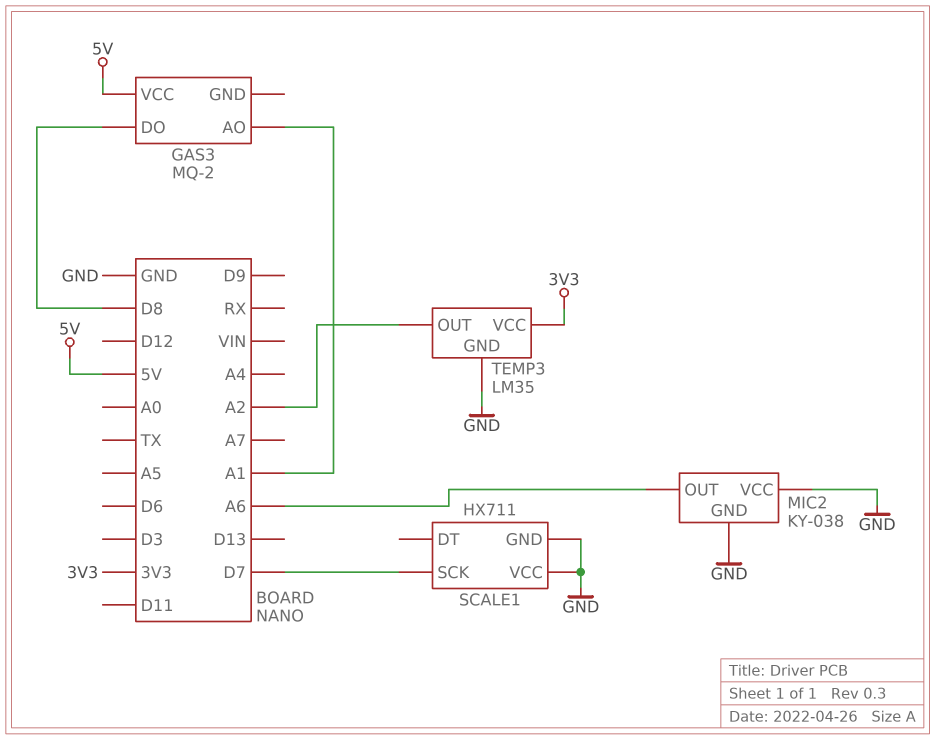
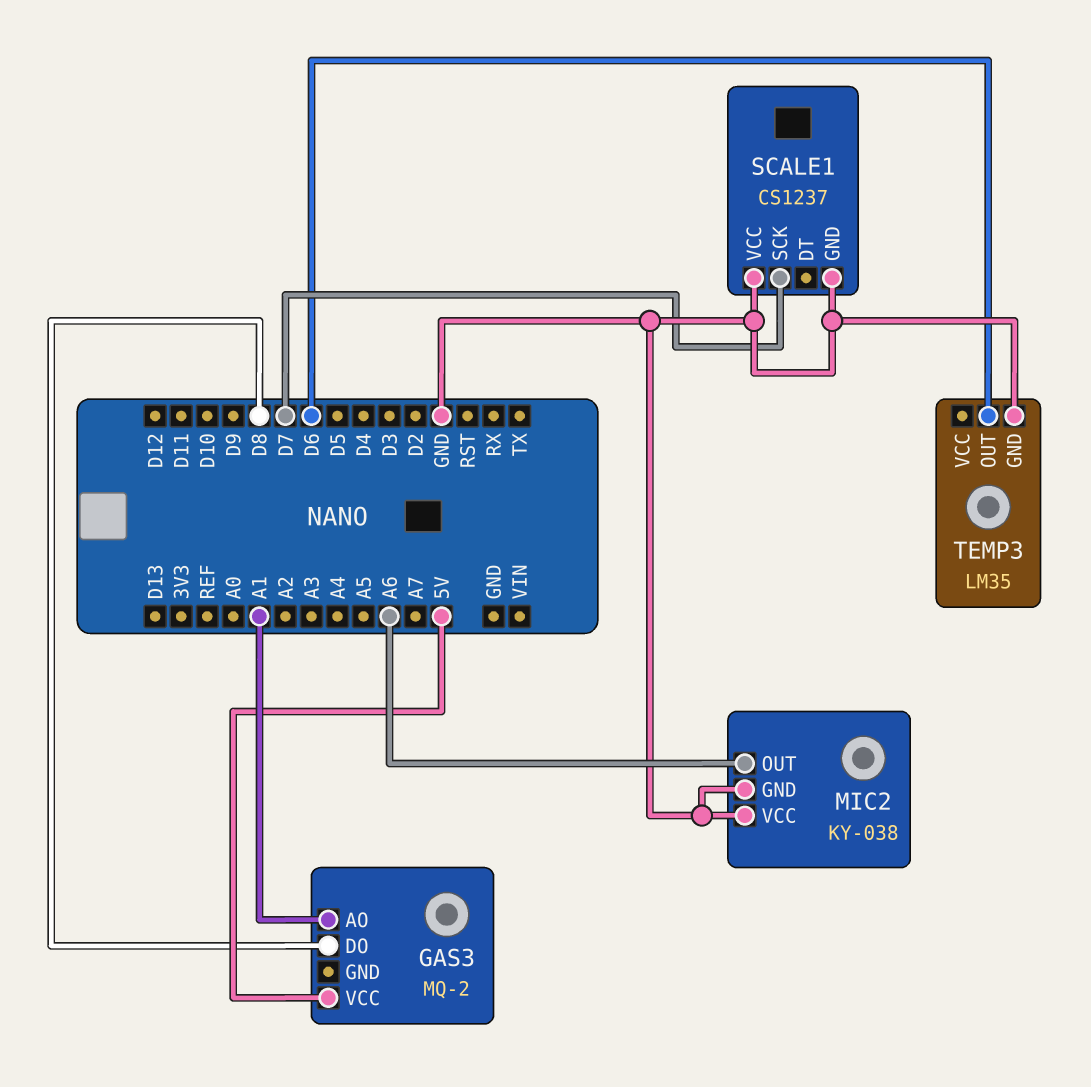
SCALE1: HX711 -> CS1237
TEMP3 pin OUT: A2 -> D6
TEMP3 pin VCC: 3V3 -> none

